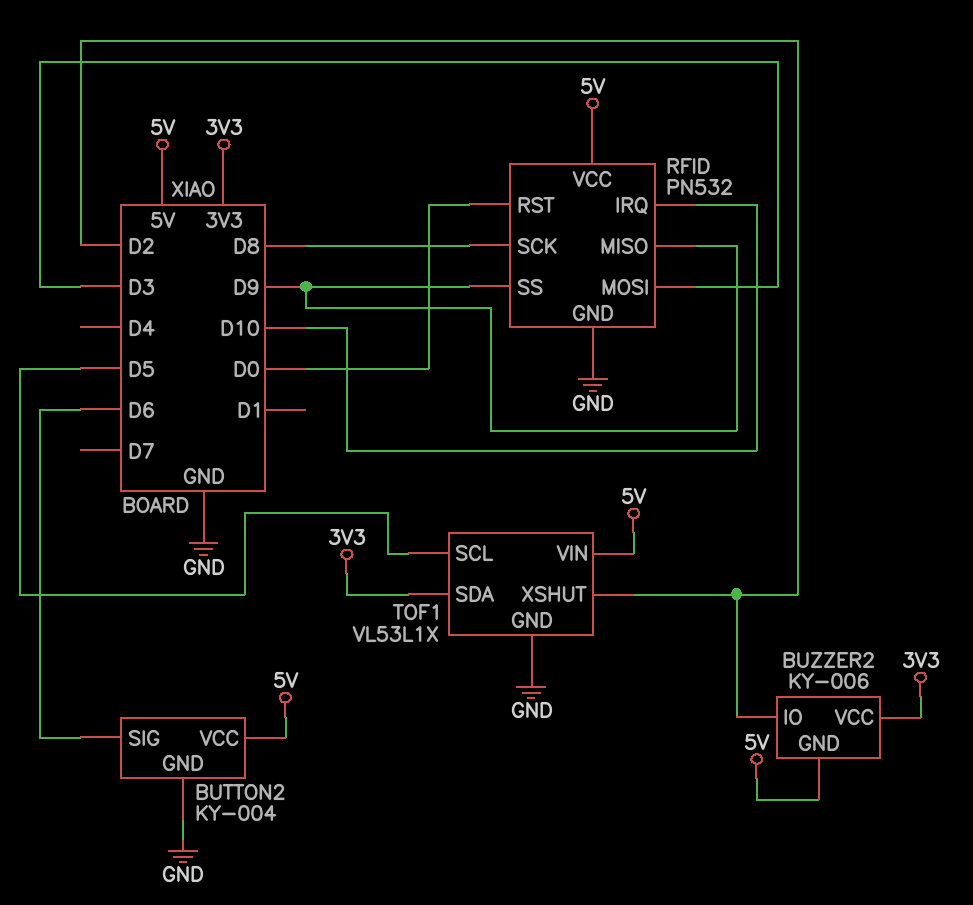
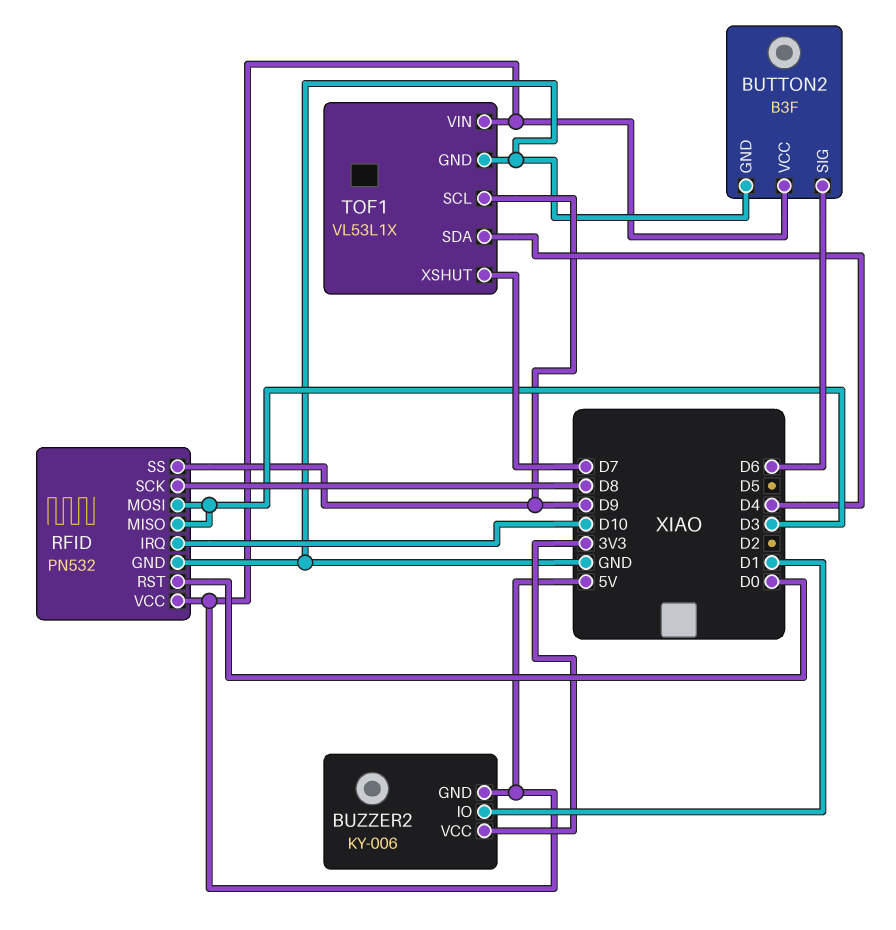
BUTTON2: KY-004 -> B3F
BUZZER2 pin IO: D2 -> D1
RFID pin MISO: D9 -> D3
TOF1 pin SCL: D5 -> D9
TOF1 pin SDA: 3V3 -> D4
TOF1 pin XSHUT: D2 -> D7

